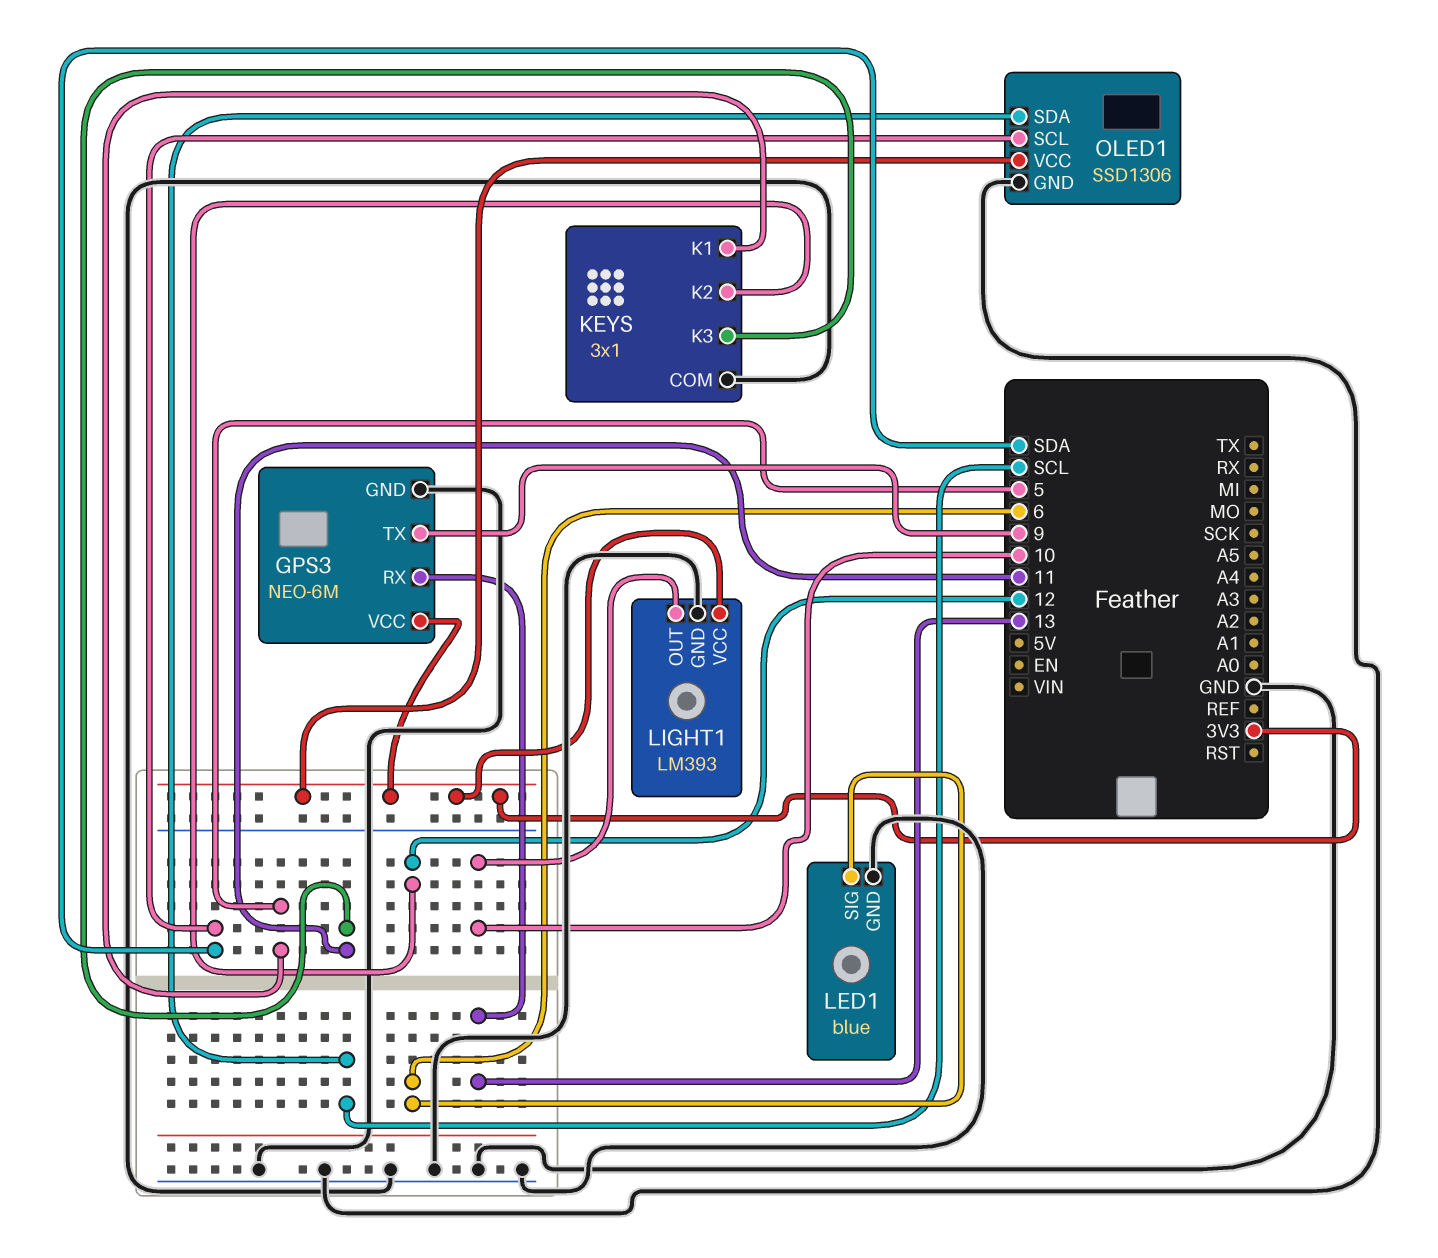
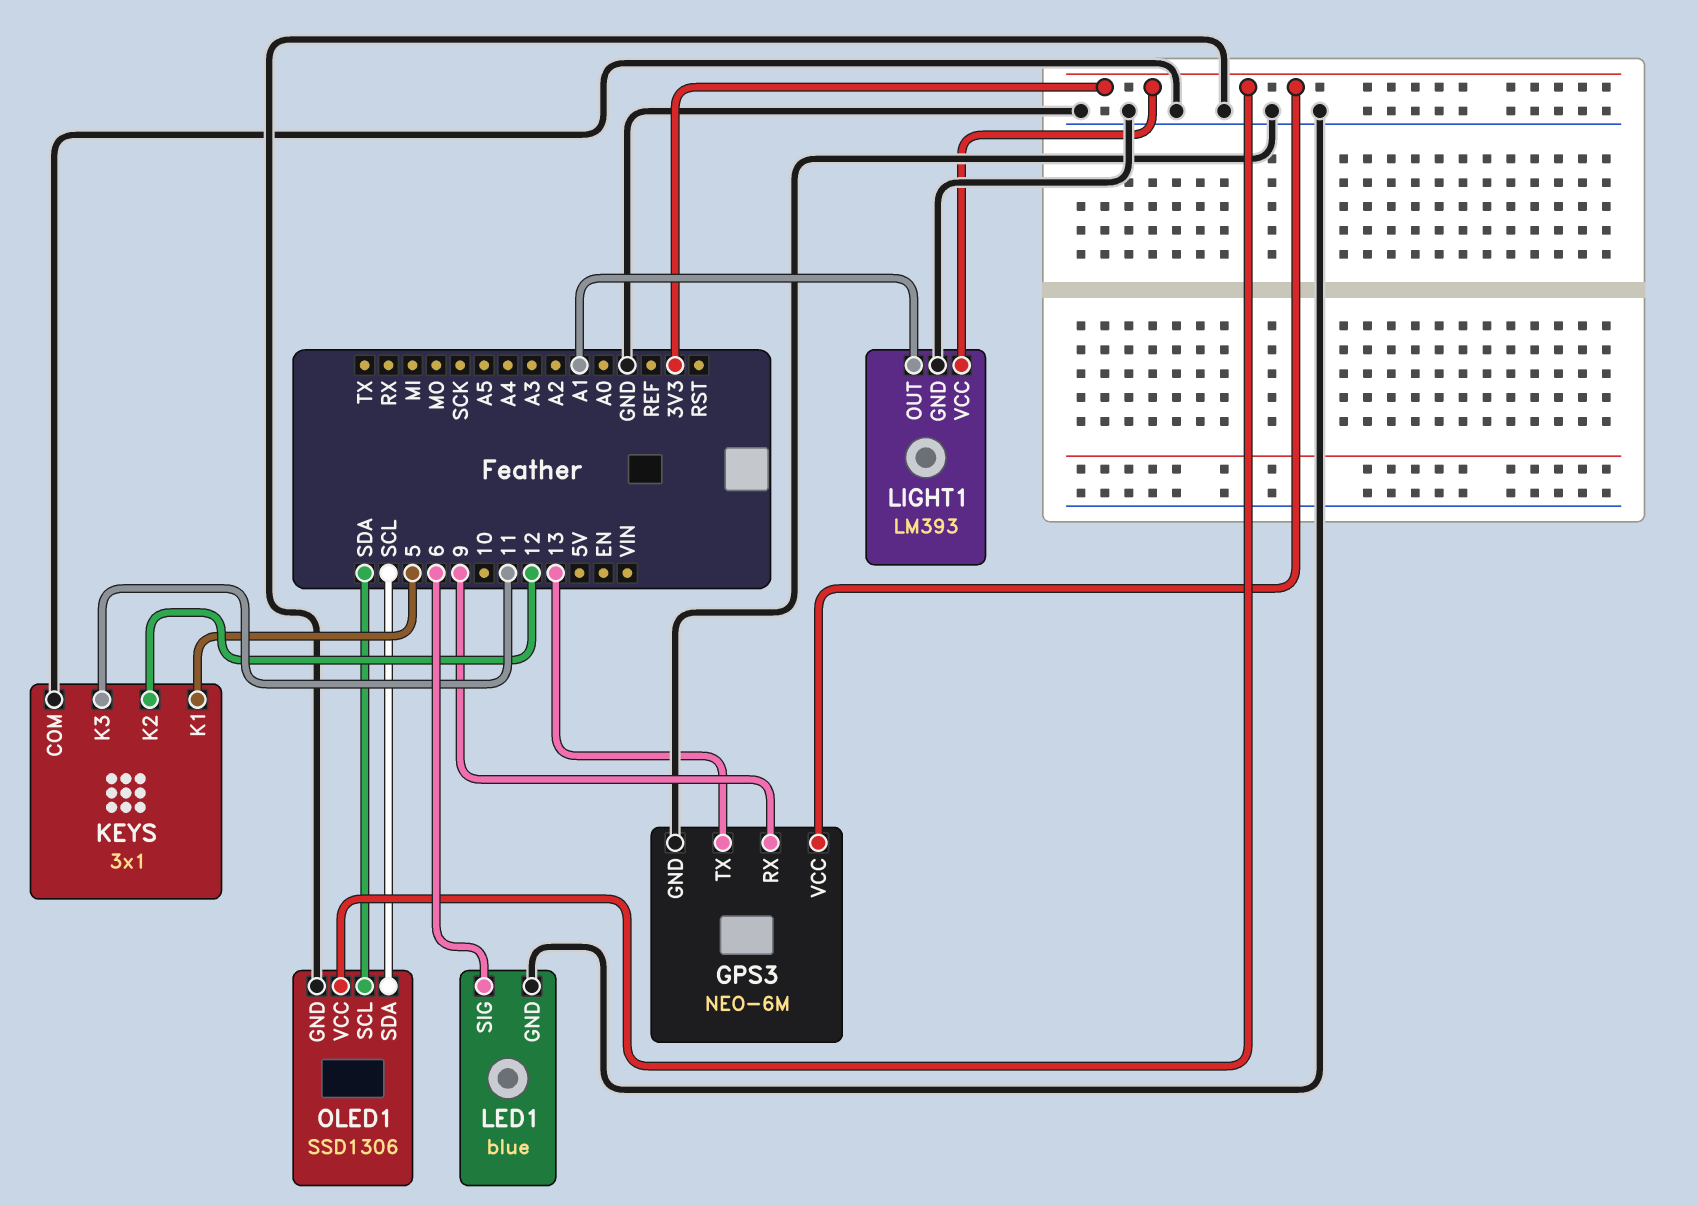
GPS3 pin RX: 13 -> 9
GPS3 pin TX: 9 -> 13
LIGHT1 pin OUT: 10 -> A1

